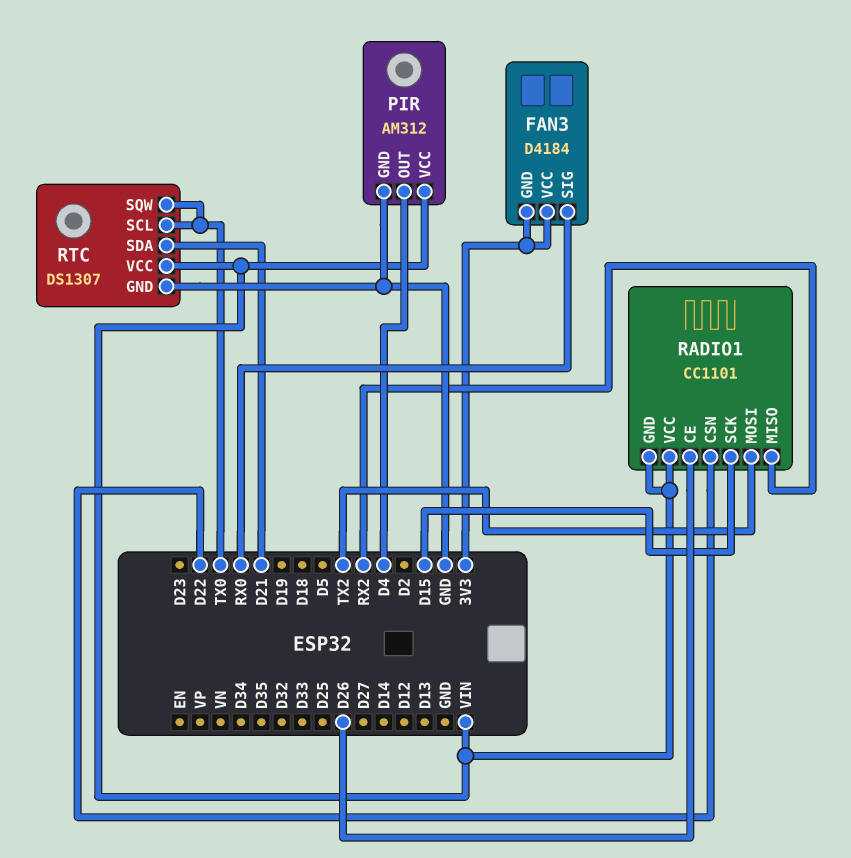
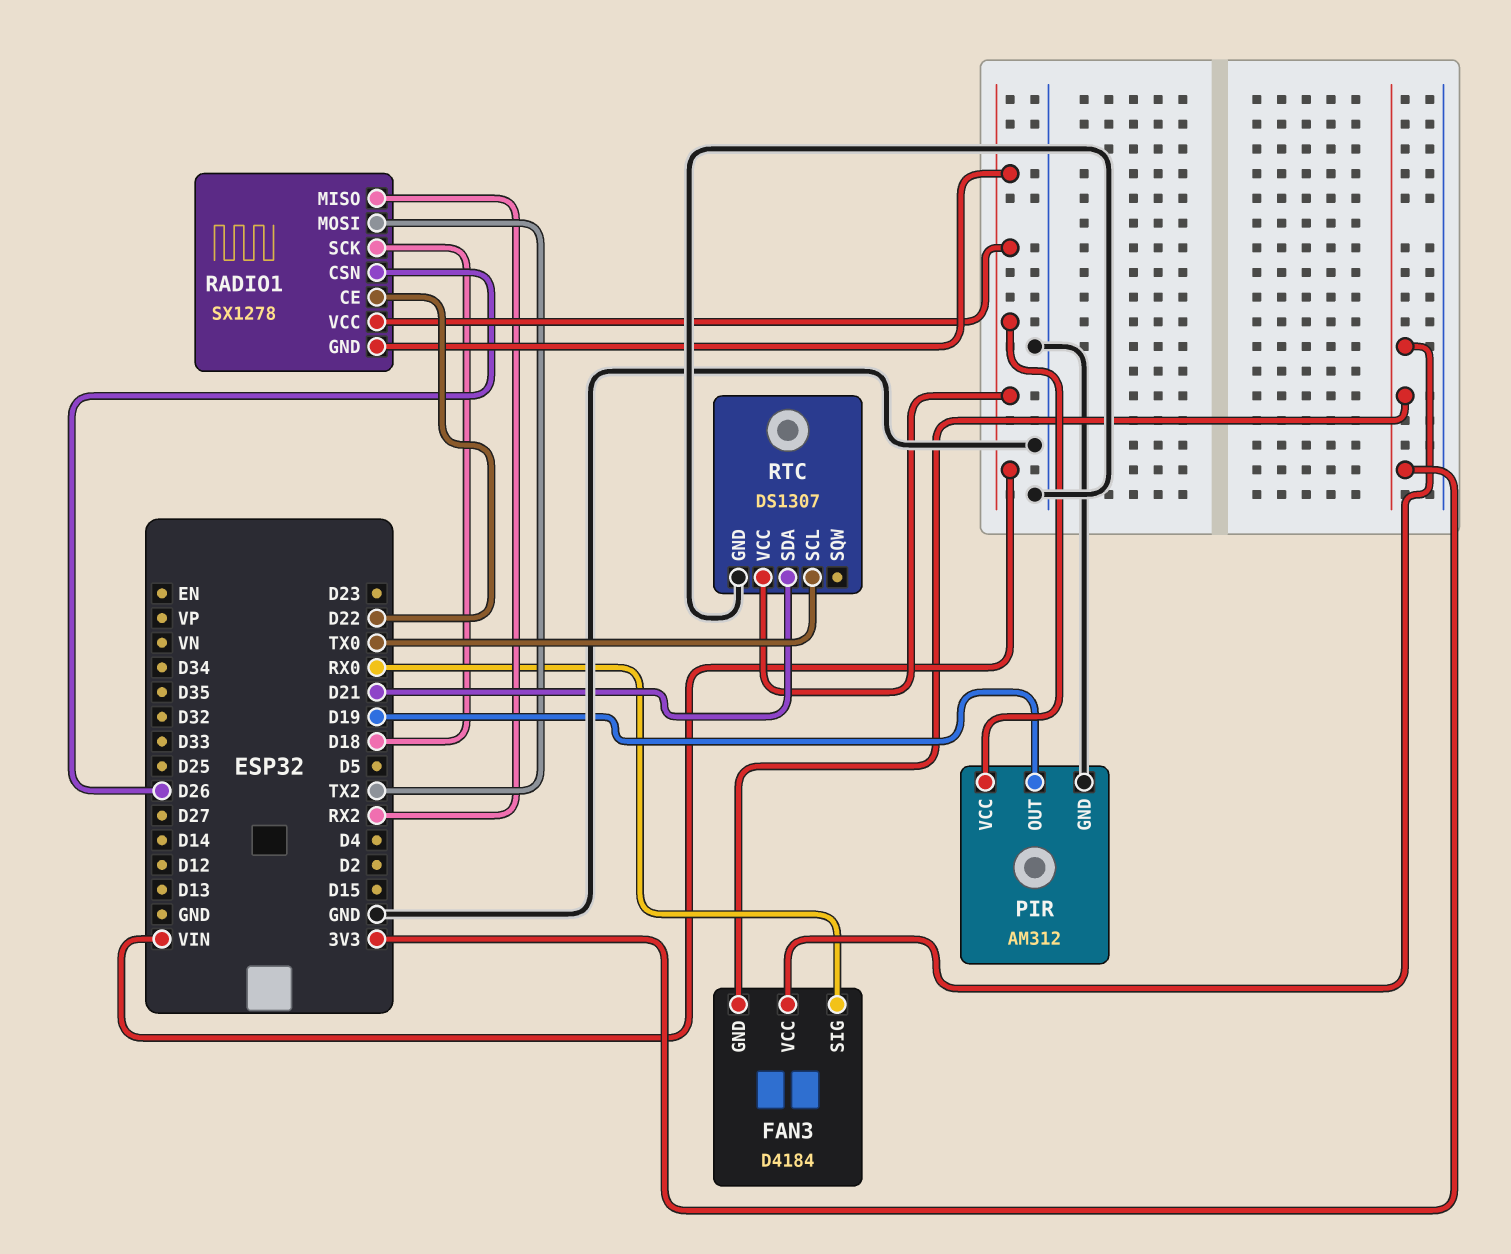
PIR pin OUT: D4 -> D19
RADIO1: CC1101 -> SX1278
RADIO1 pin CE: D26 -> D22
RADIO1 pin CSN: D22 -> D26
RADIO1 pin SCK: D15 -> D18
RTC pin SQW: TX0 -> none

